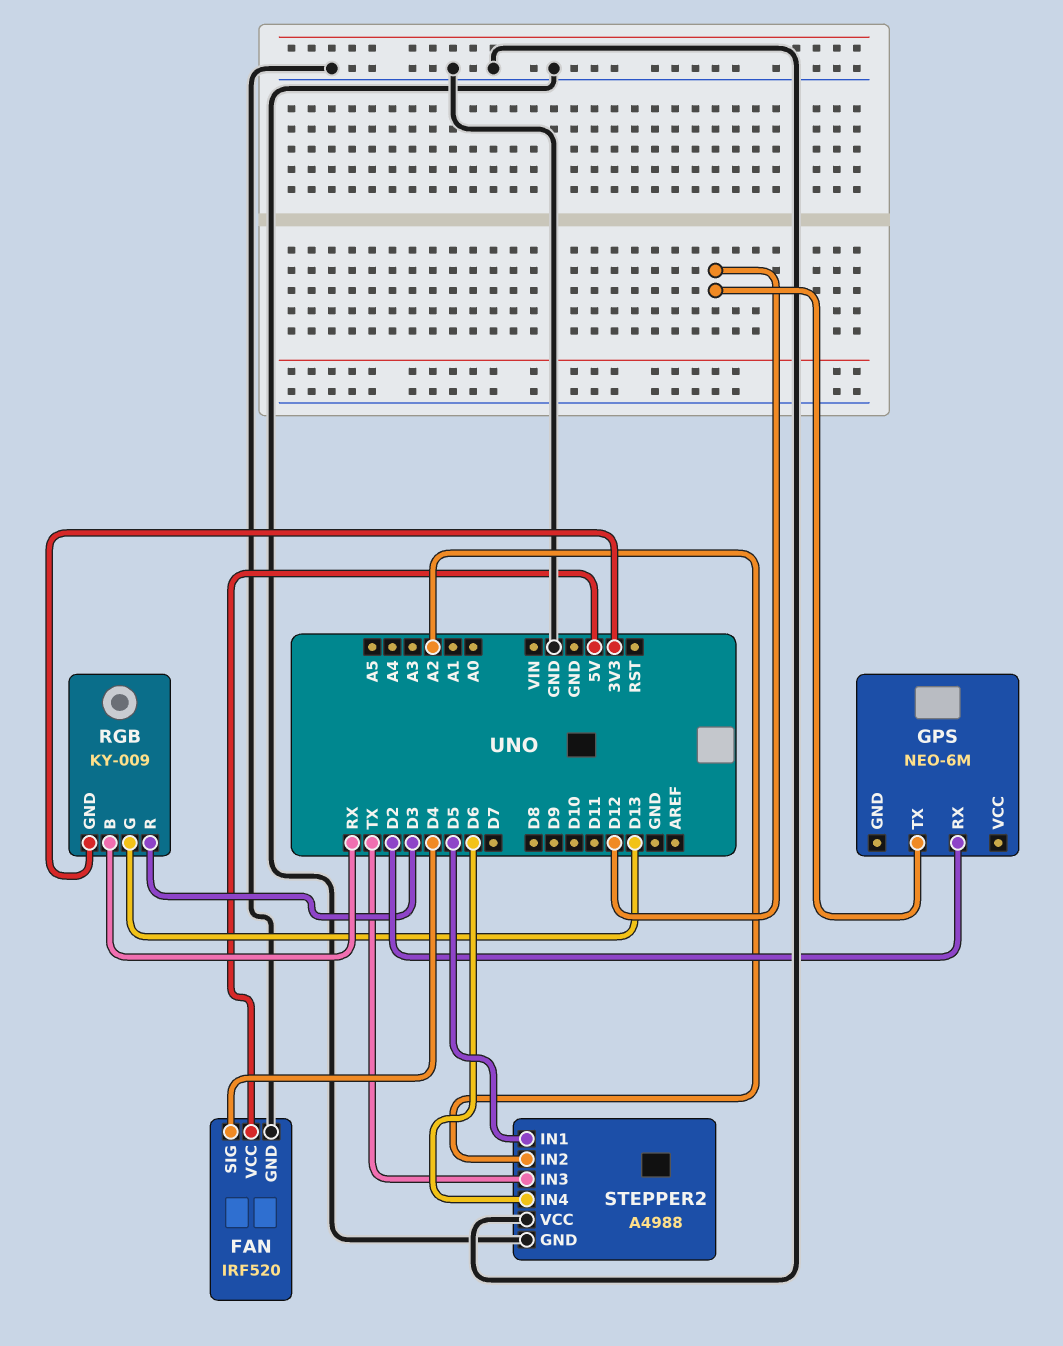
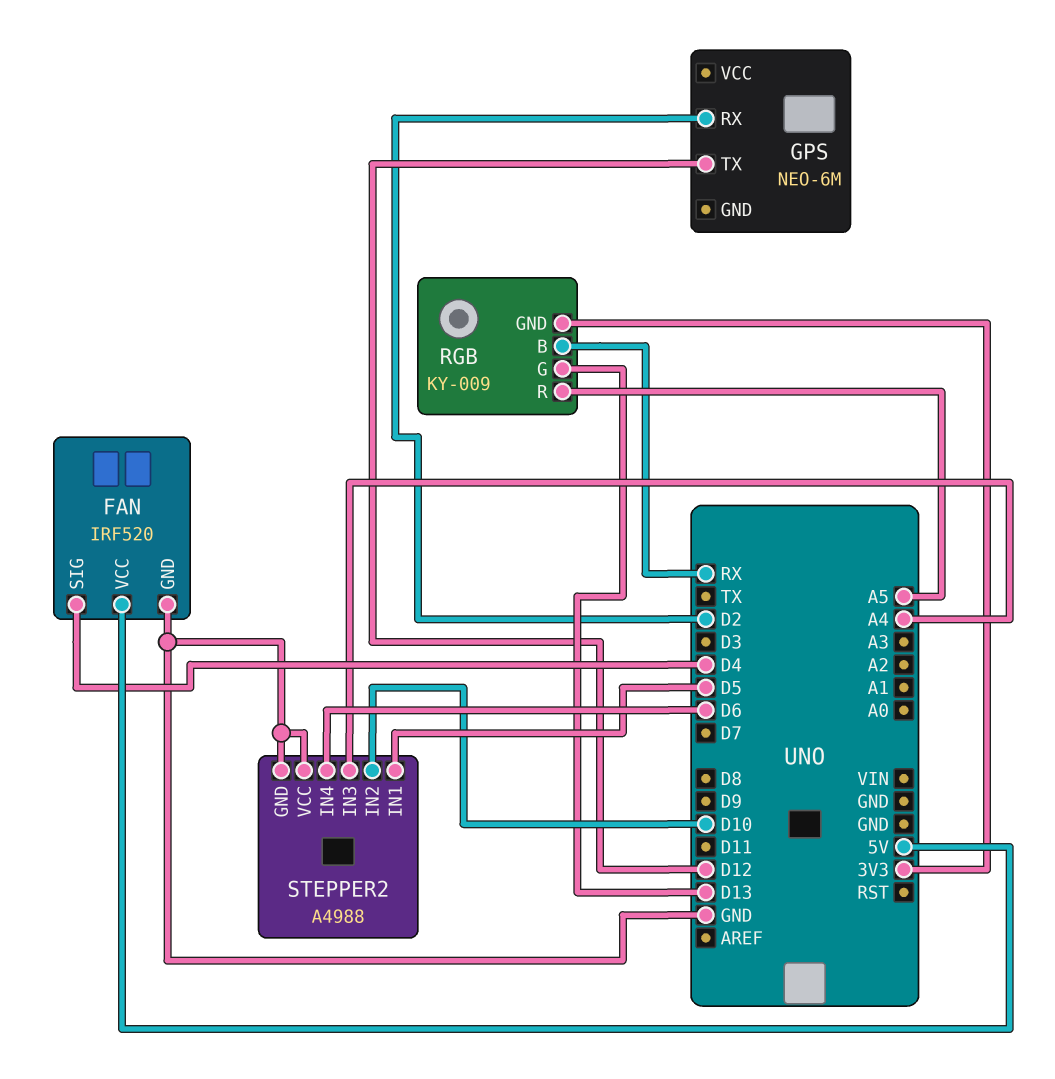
RGB pin R: D3 -> A5
STEPPER2 pin IN2: A2 -> D10
STEPPER2 pin IN3: TX -> A4

